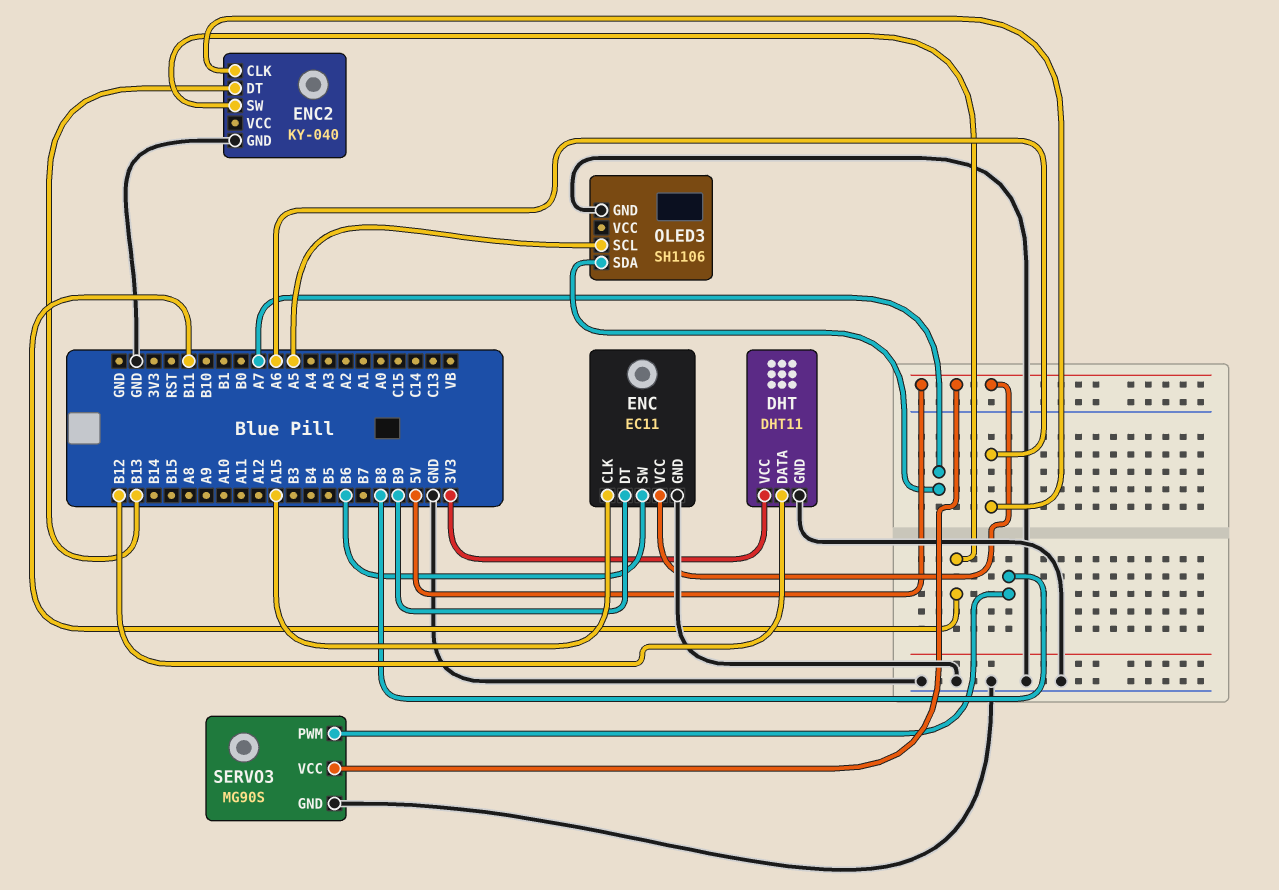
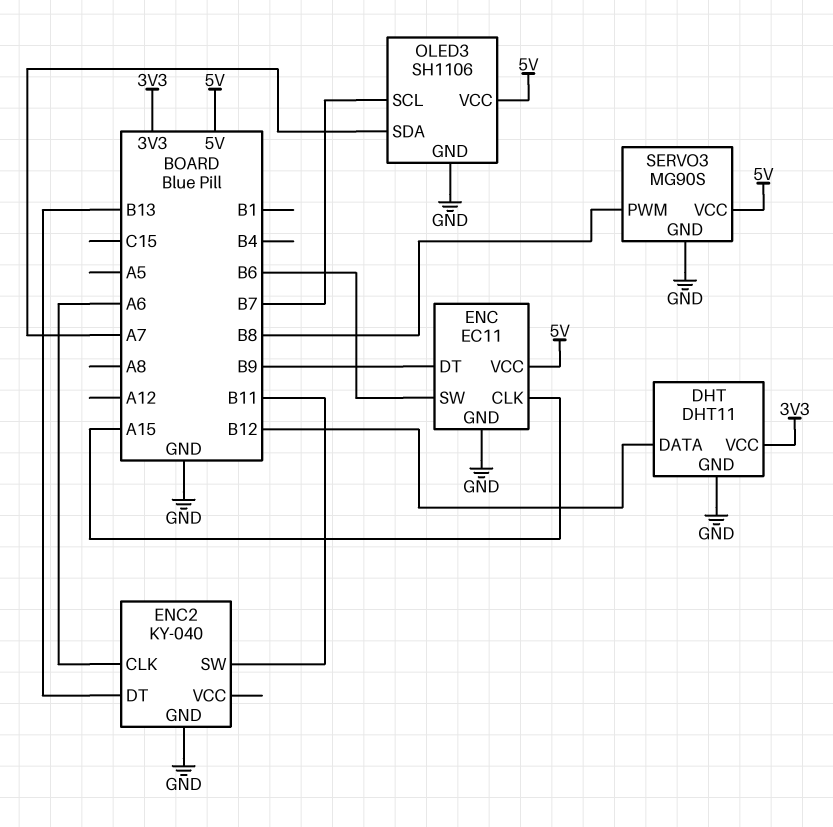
OLED3 pin SCL: A5 -> B7
OLED3 pin VCC: none -> 5V

